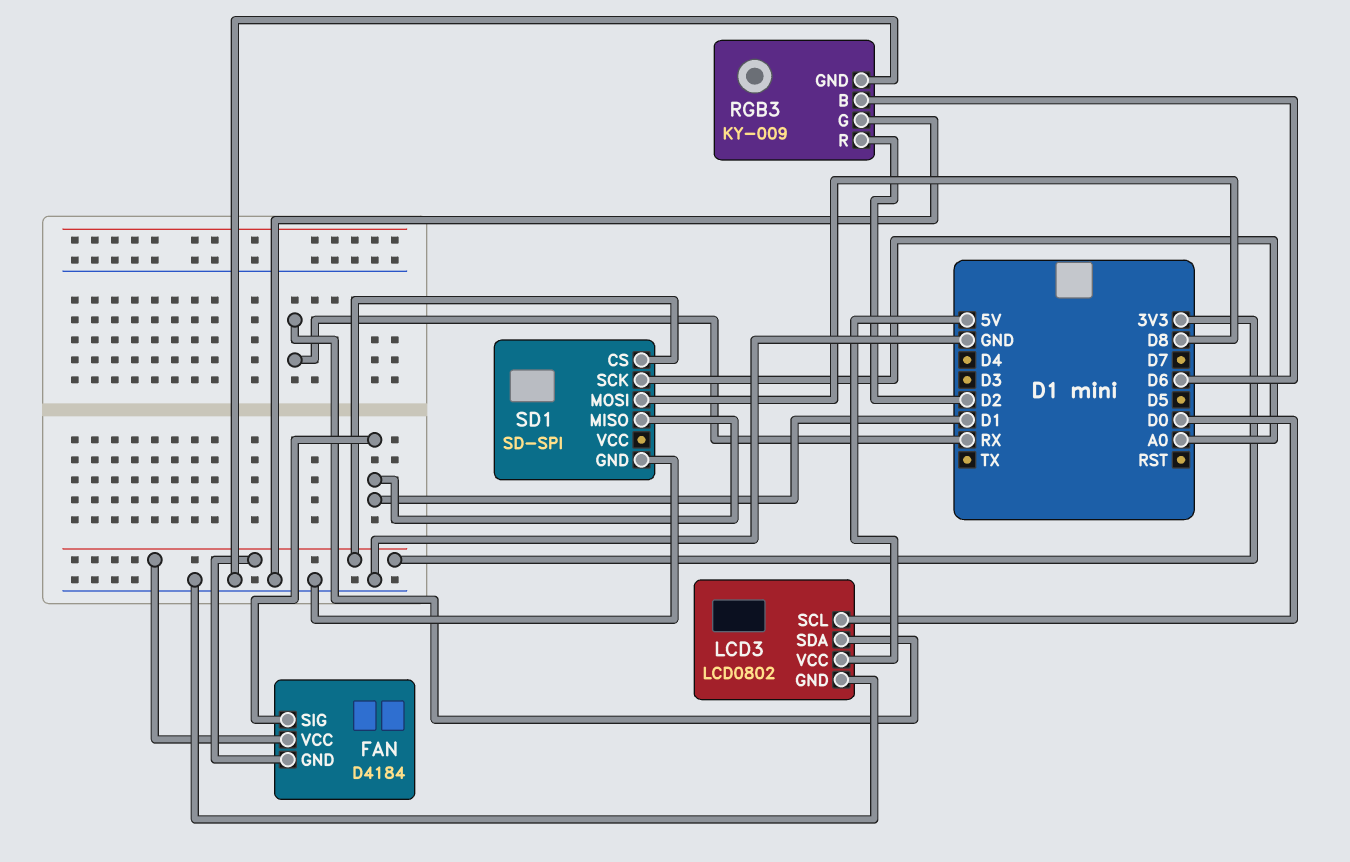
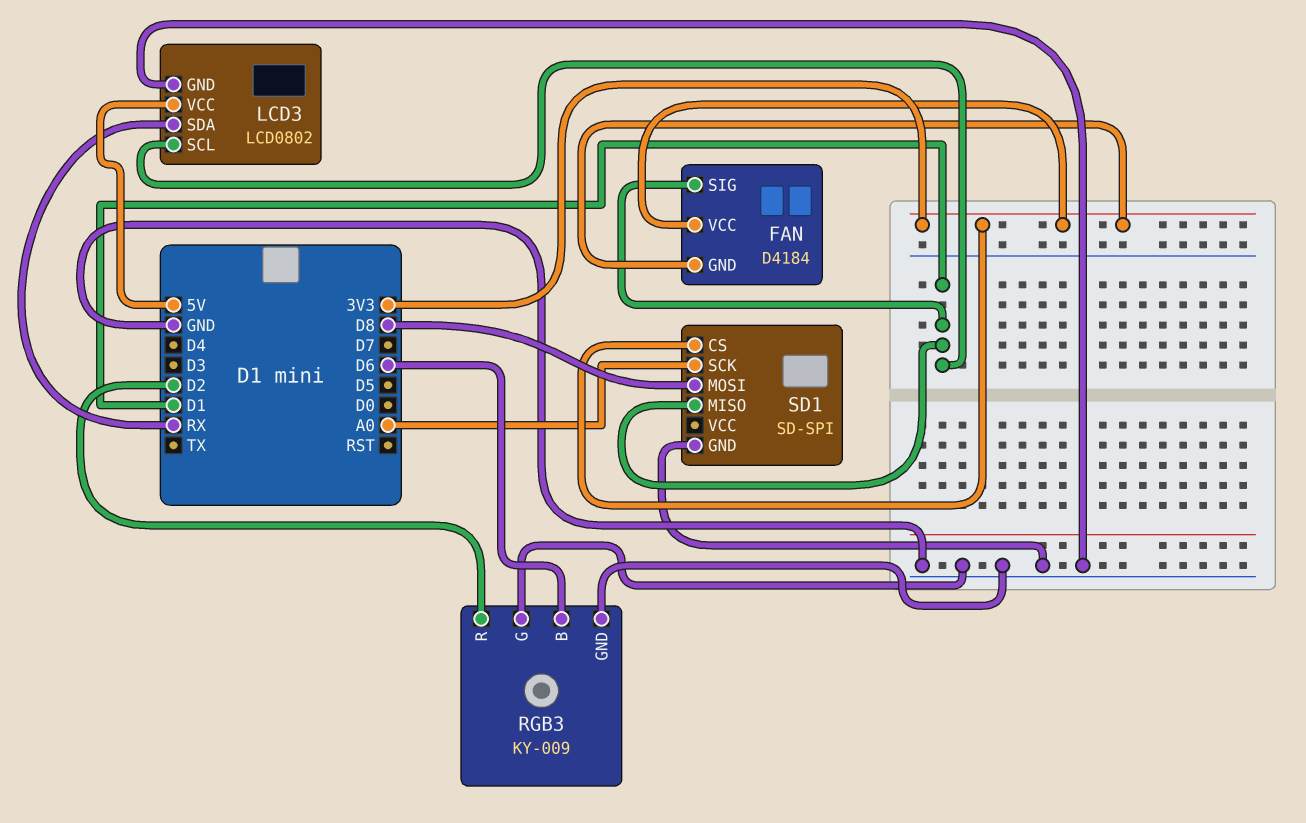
LCD3 pin SCL: D0 -> D1

